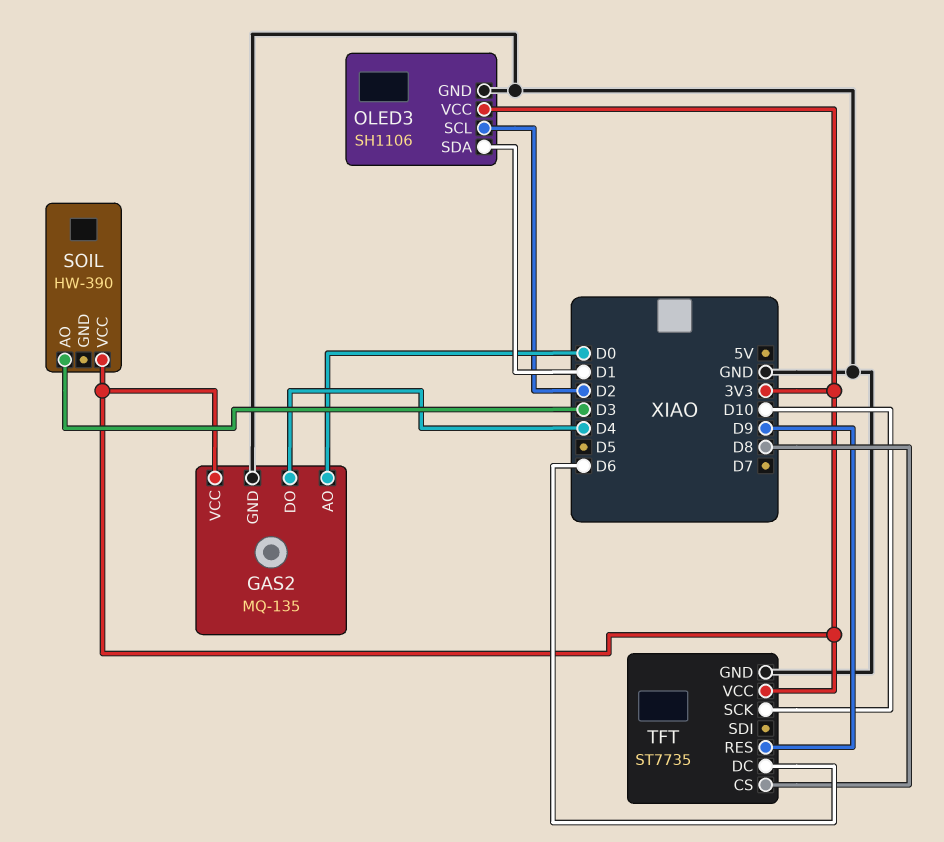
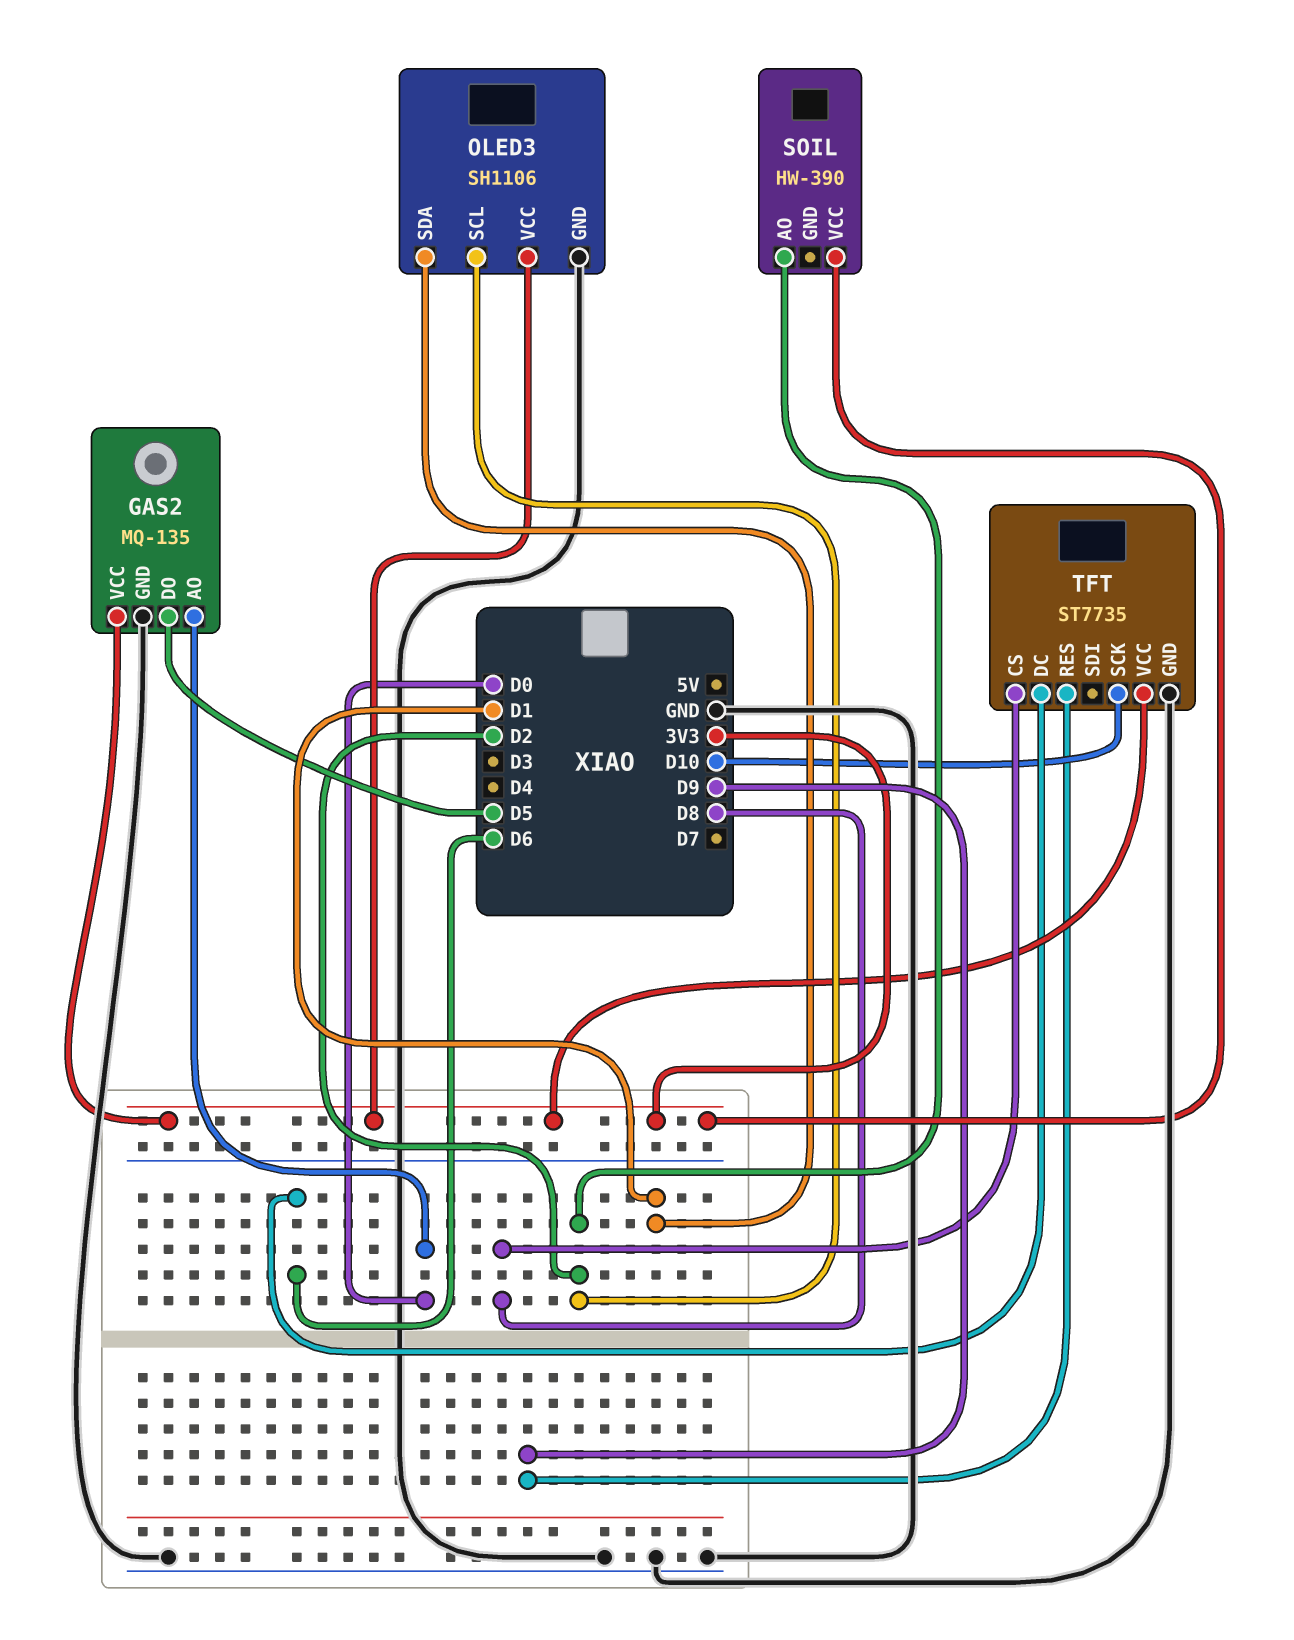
GAS2 pin DO: D4 -> D5
SOIL pin AO: D3 -> D2

